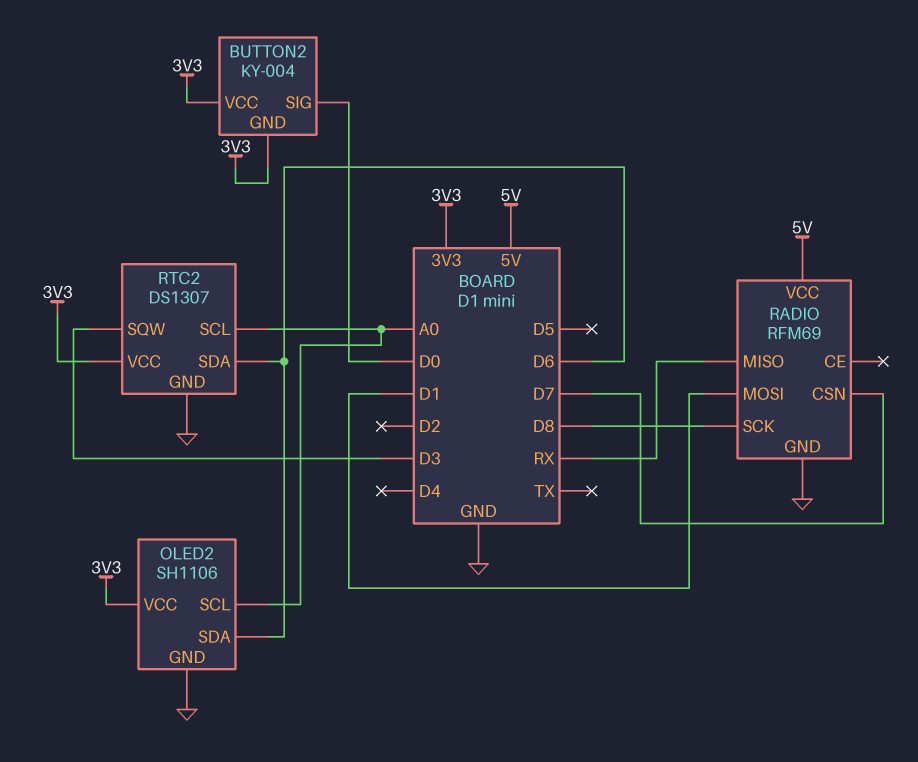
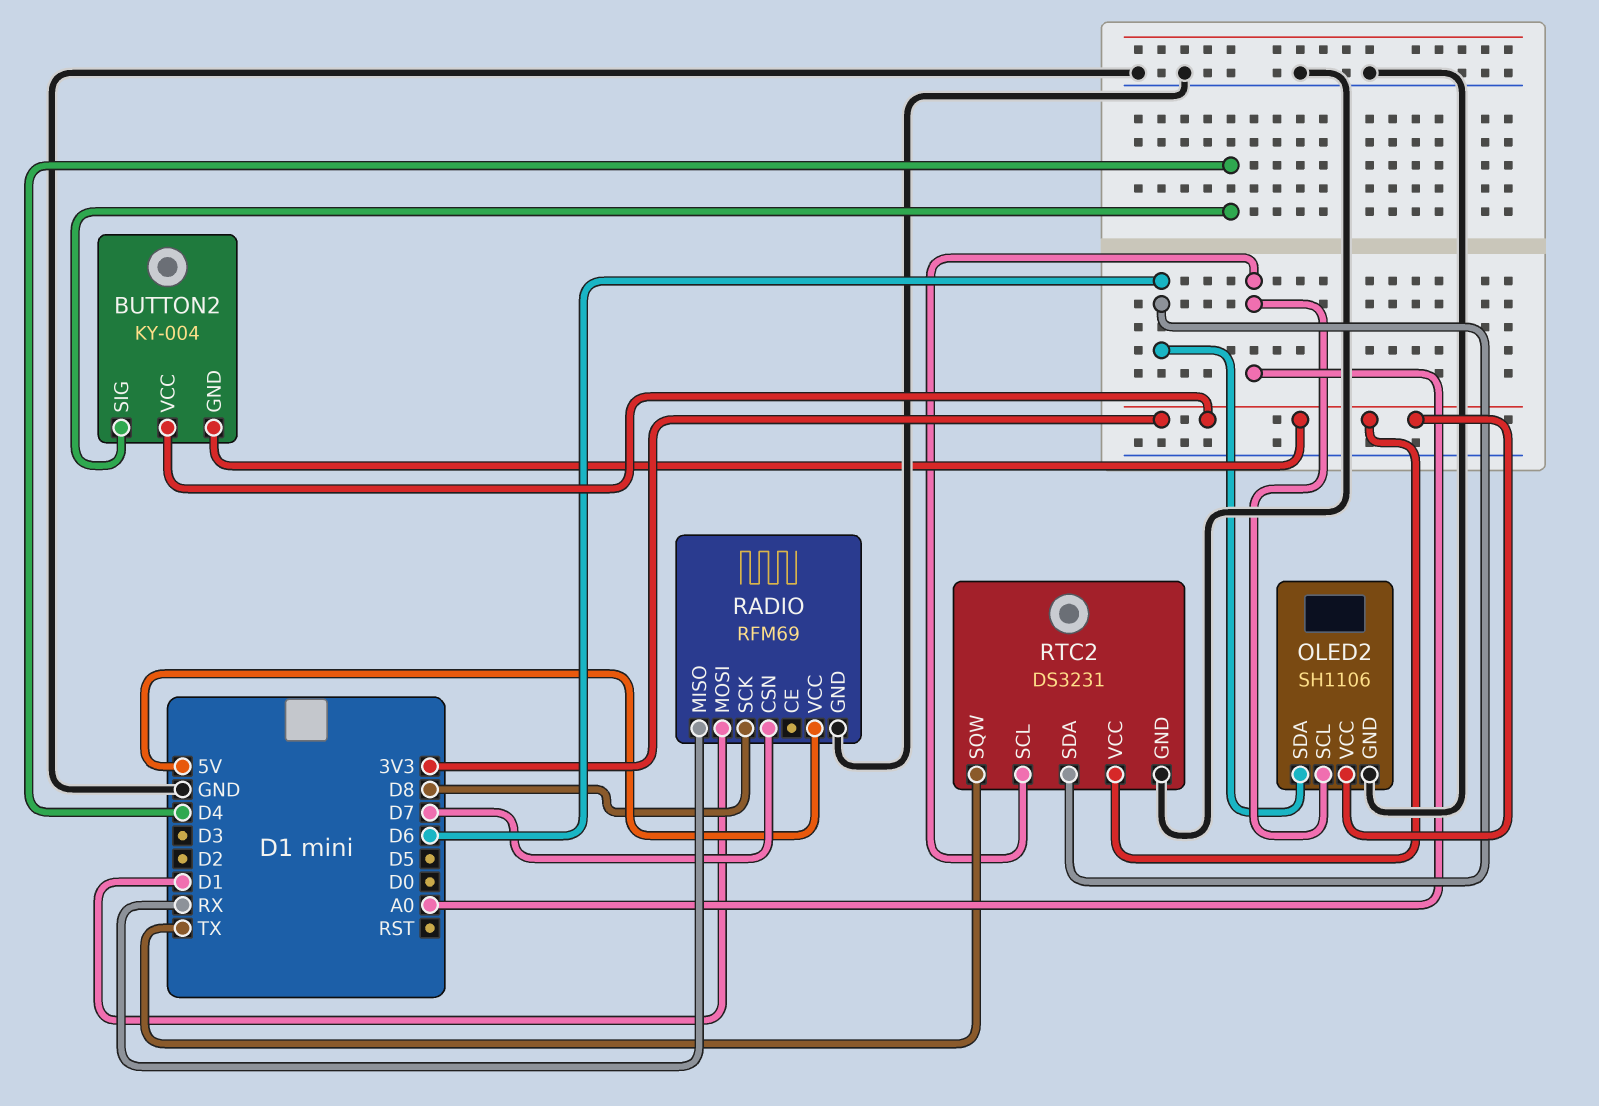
BUTTON2 pin SIG: D0 -> D4
RTC2: DS1307 -> DS3231
RTC2 pin SQW: D3 -> TX

